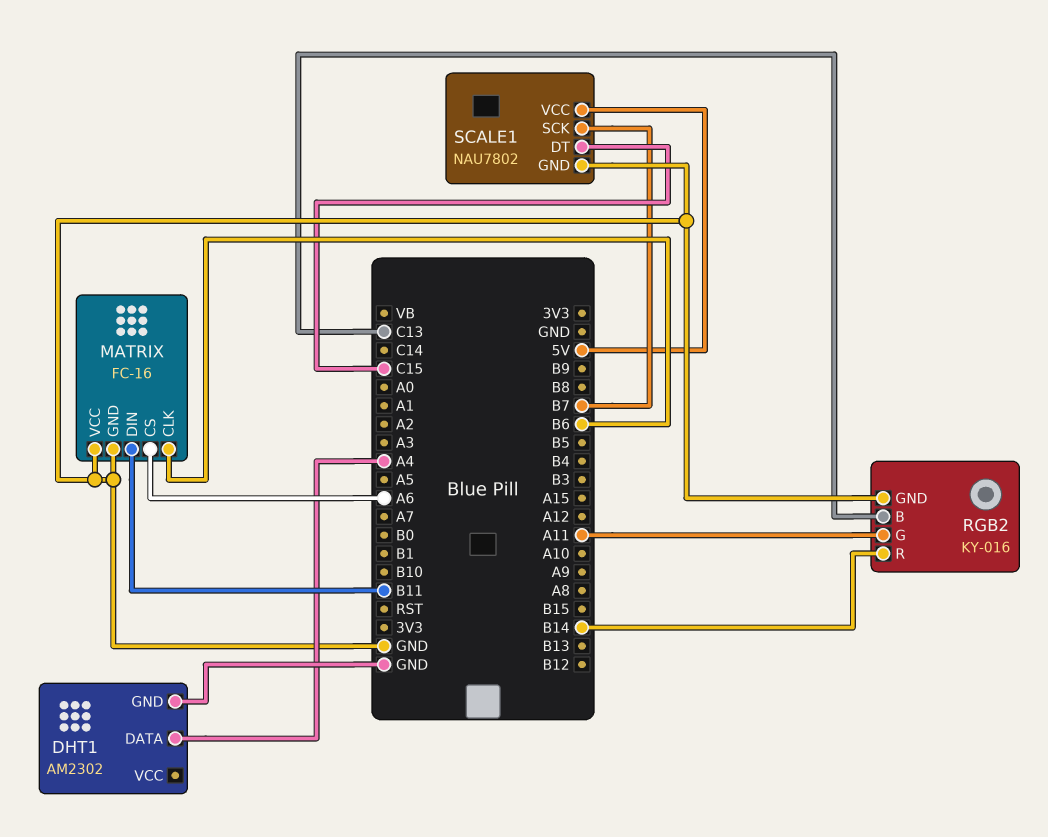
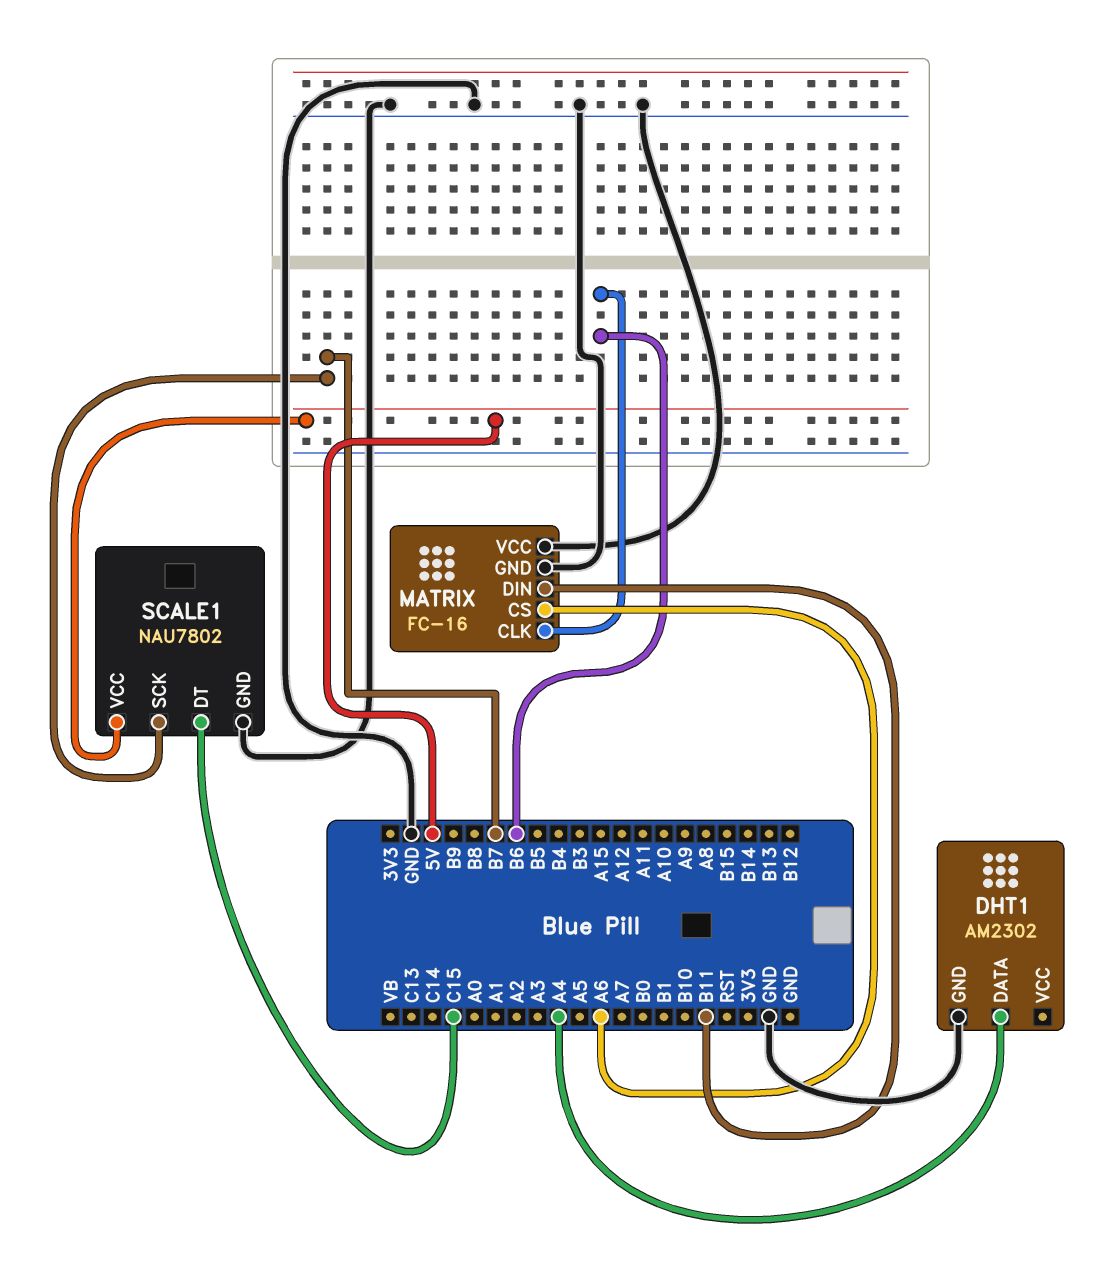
RGB2: KY-016 -> none
RGB2 pin B: C13 -> none
RGB2 pin G: A11 -> none
RGB2 pin GND: GND -> none
RGB2 pin R: B14 -> none

